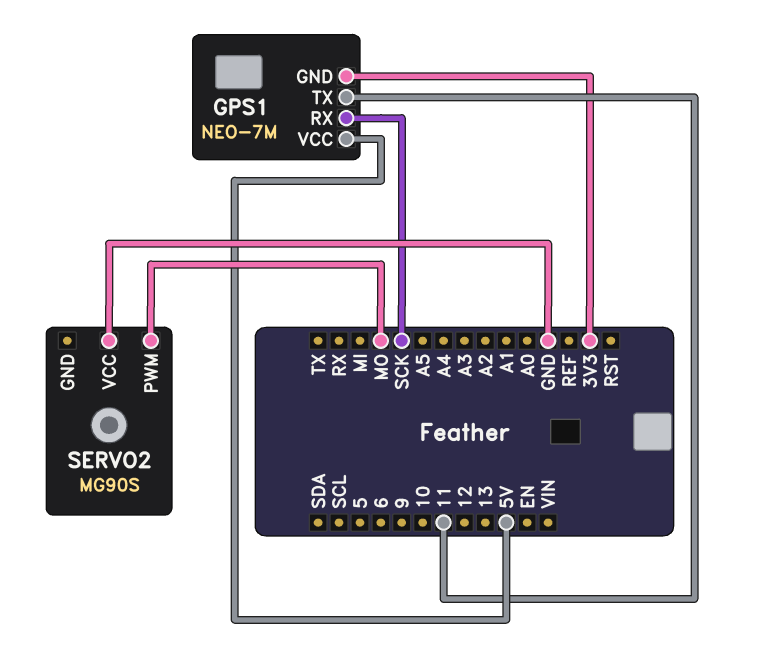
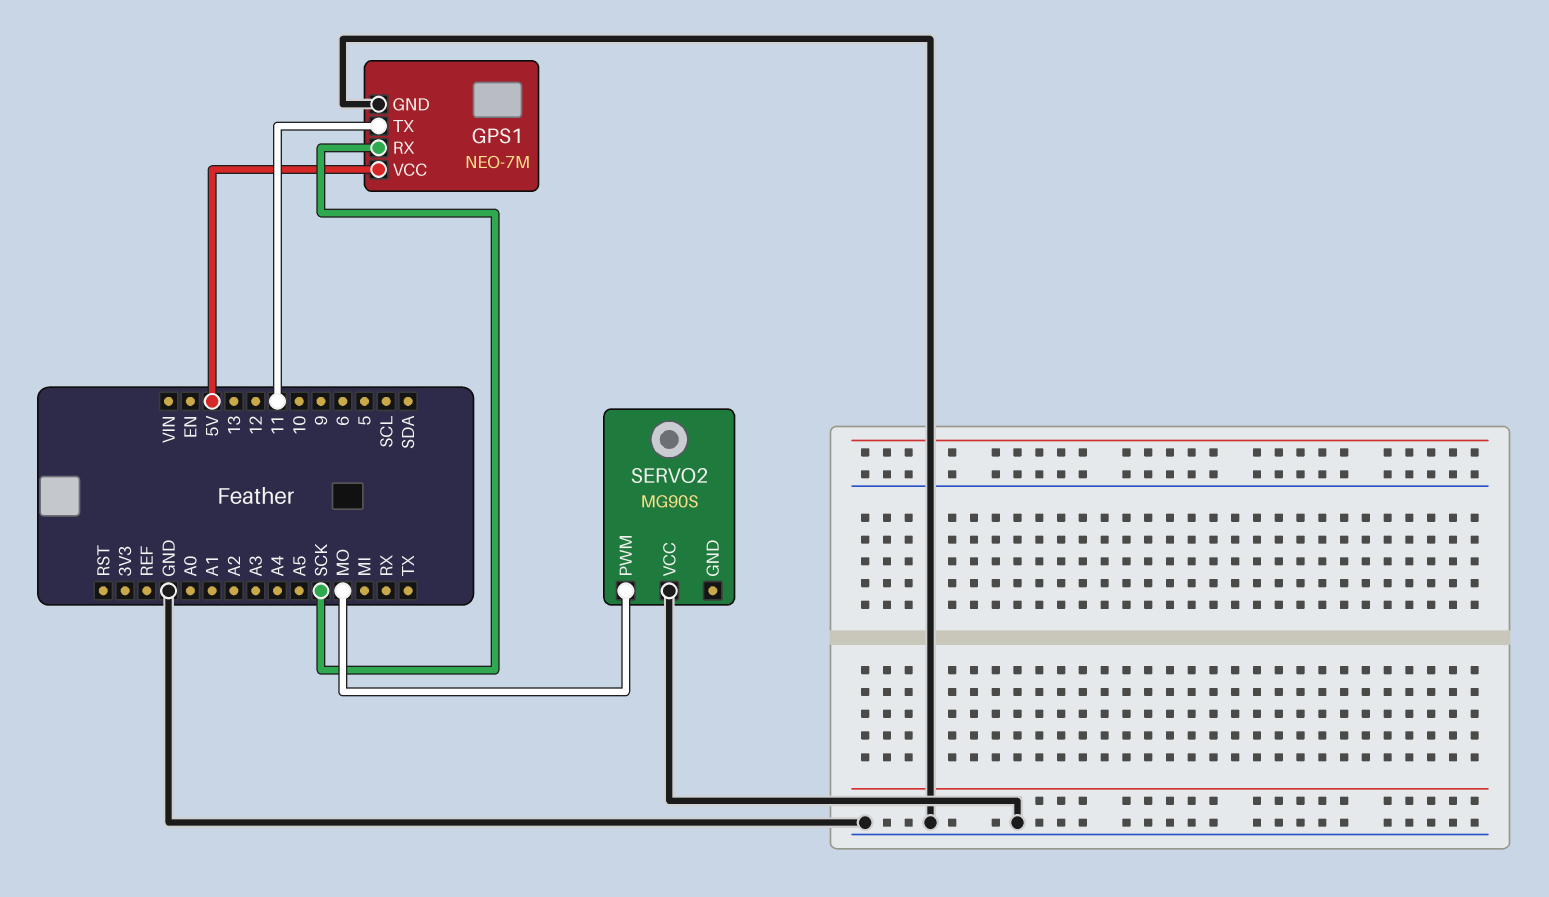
GPS1 pin GND: 3V3 -> GND

